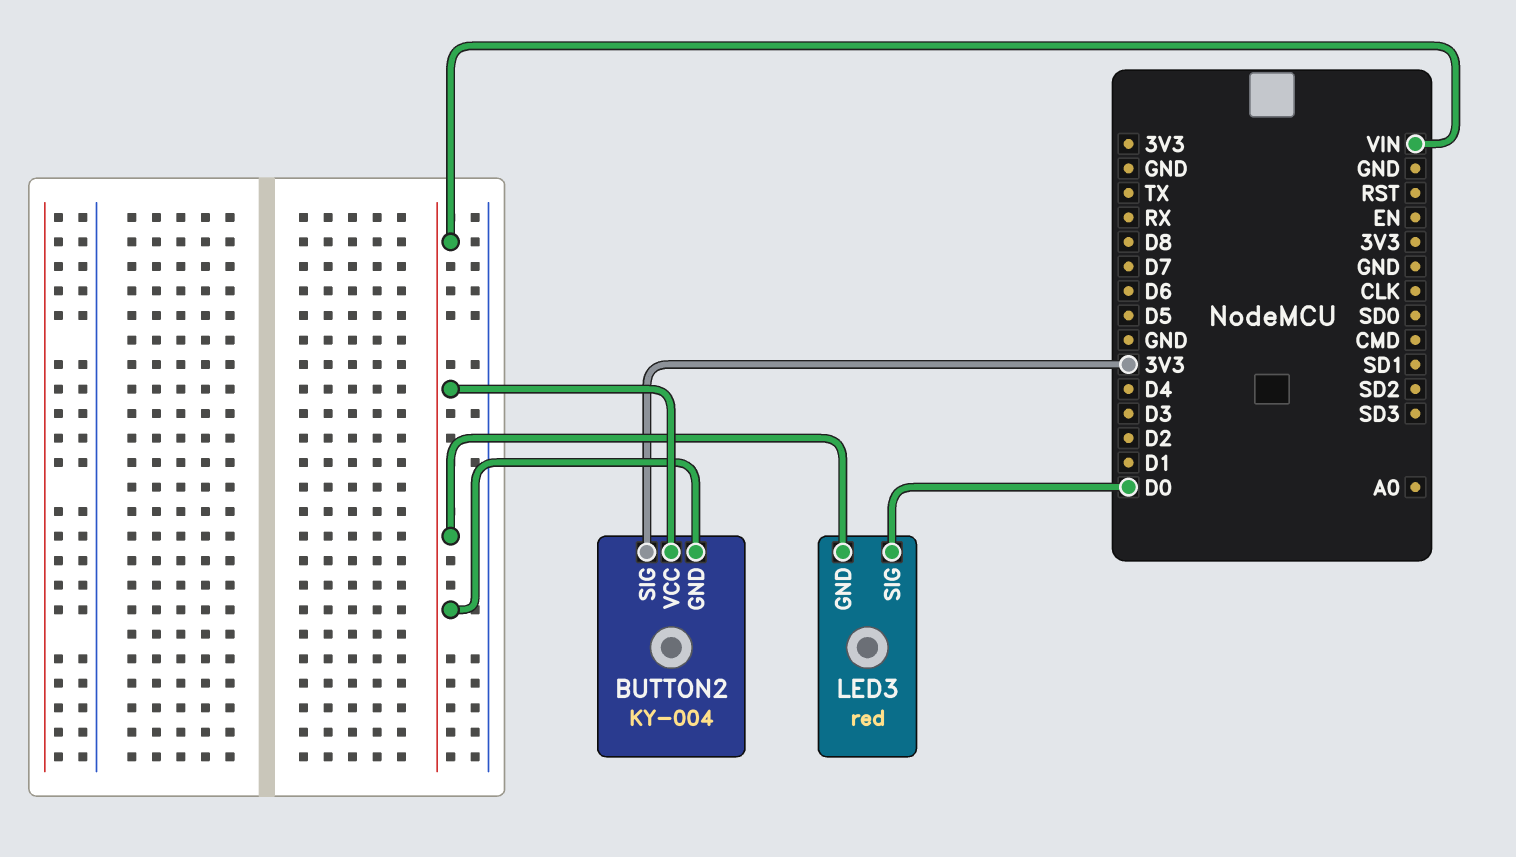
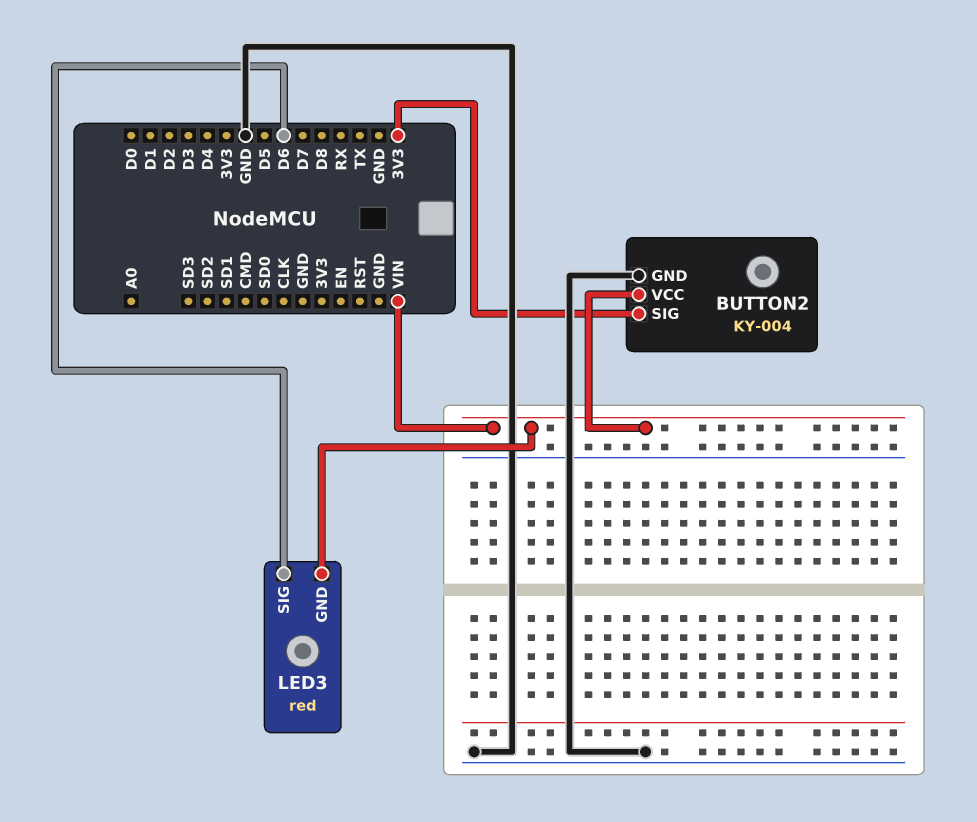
BUTTON2 pin GND: VIN -> GND
LED3 pin SIG: D0 -> D6

